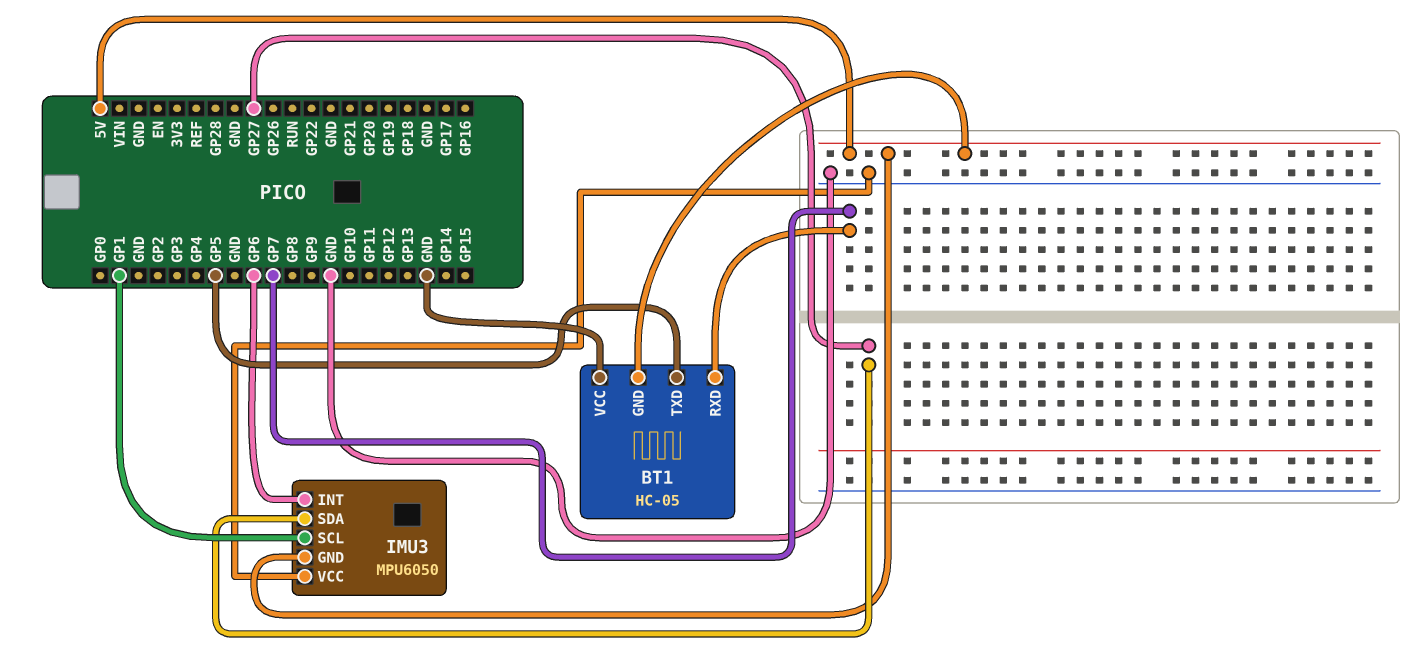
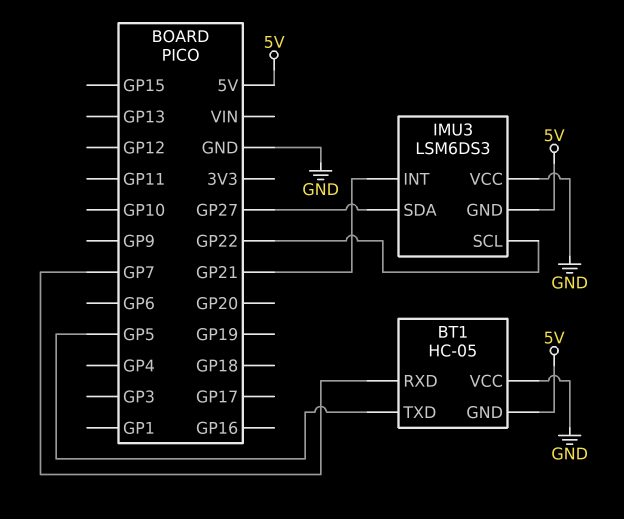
IMU3: MPU6050 -> LSM6DS3
IMU3 pin INT: GP6 -> GP21
IMU3 pin SCL: GP1 -> GP22

